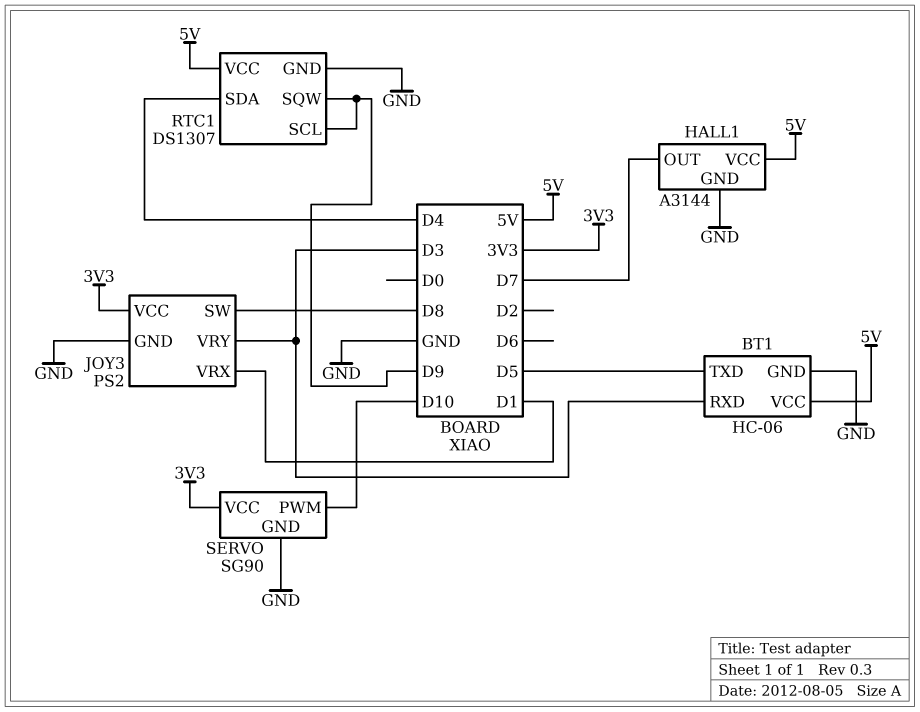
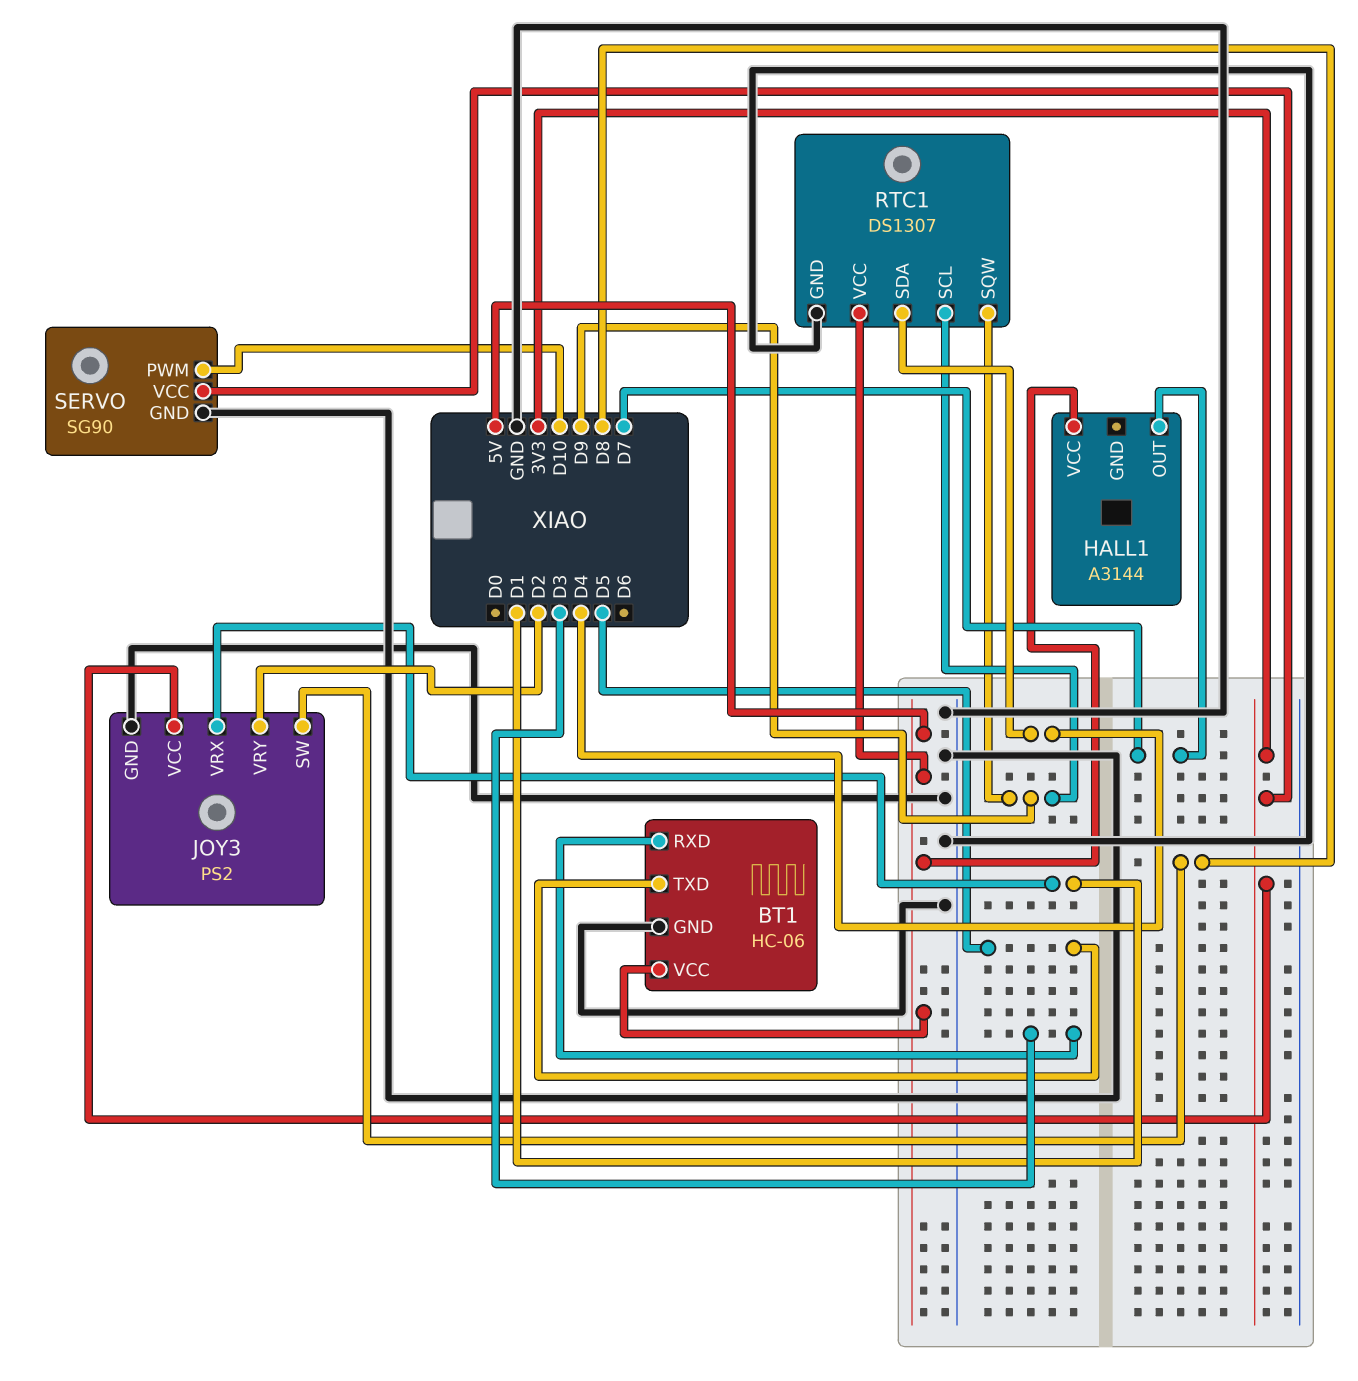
HALL1 pin GND: GND -> none
JOY3 pin VRY: D3 -> D2

